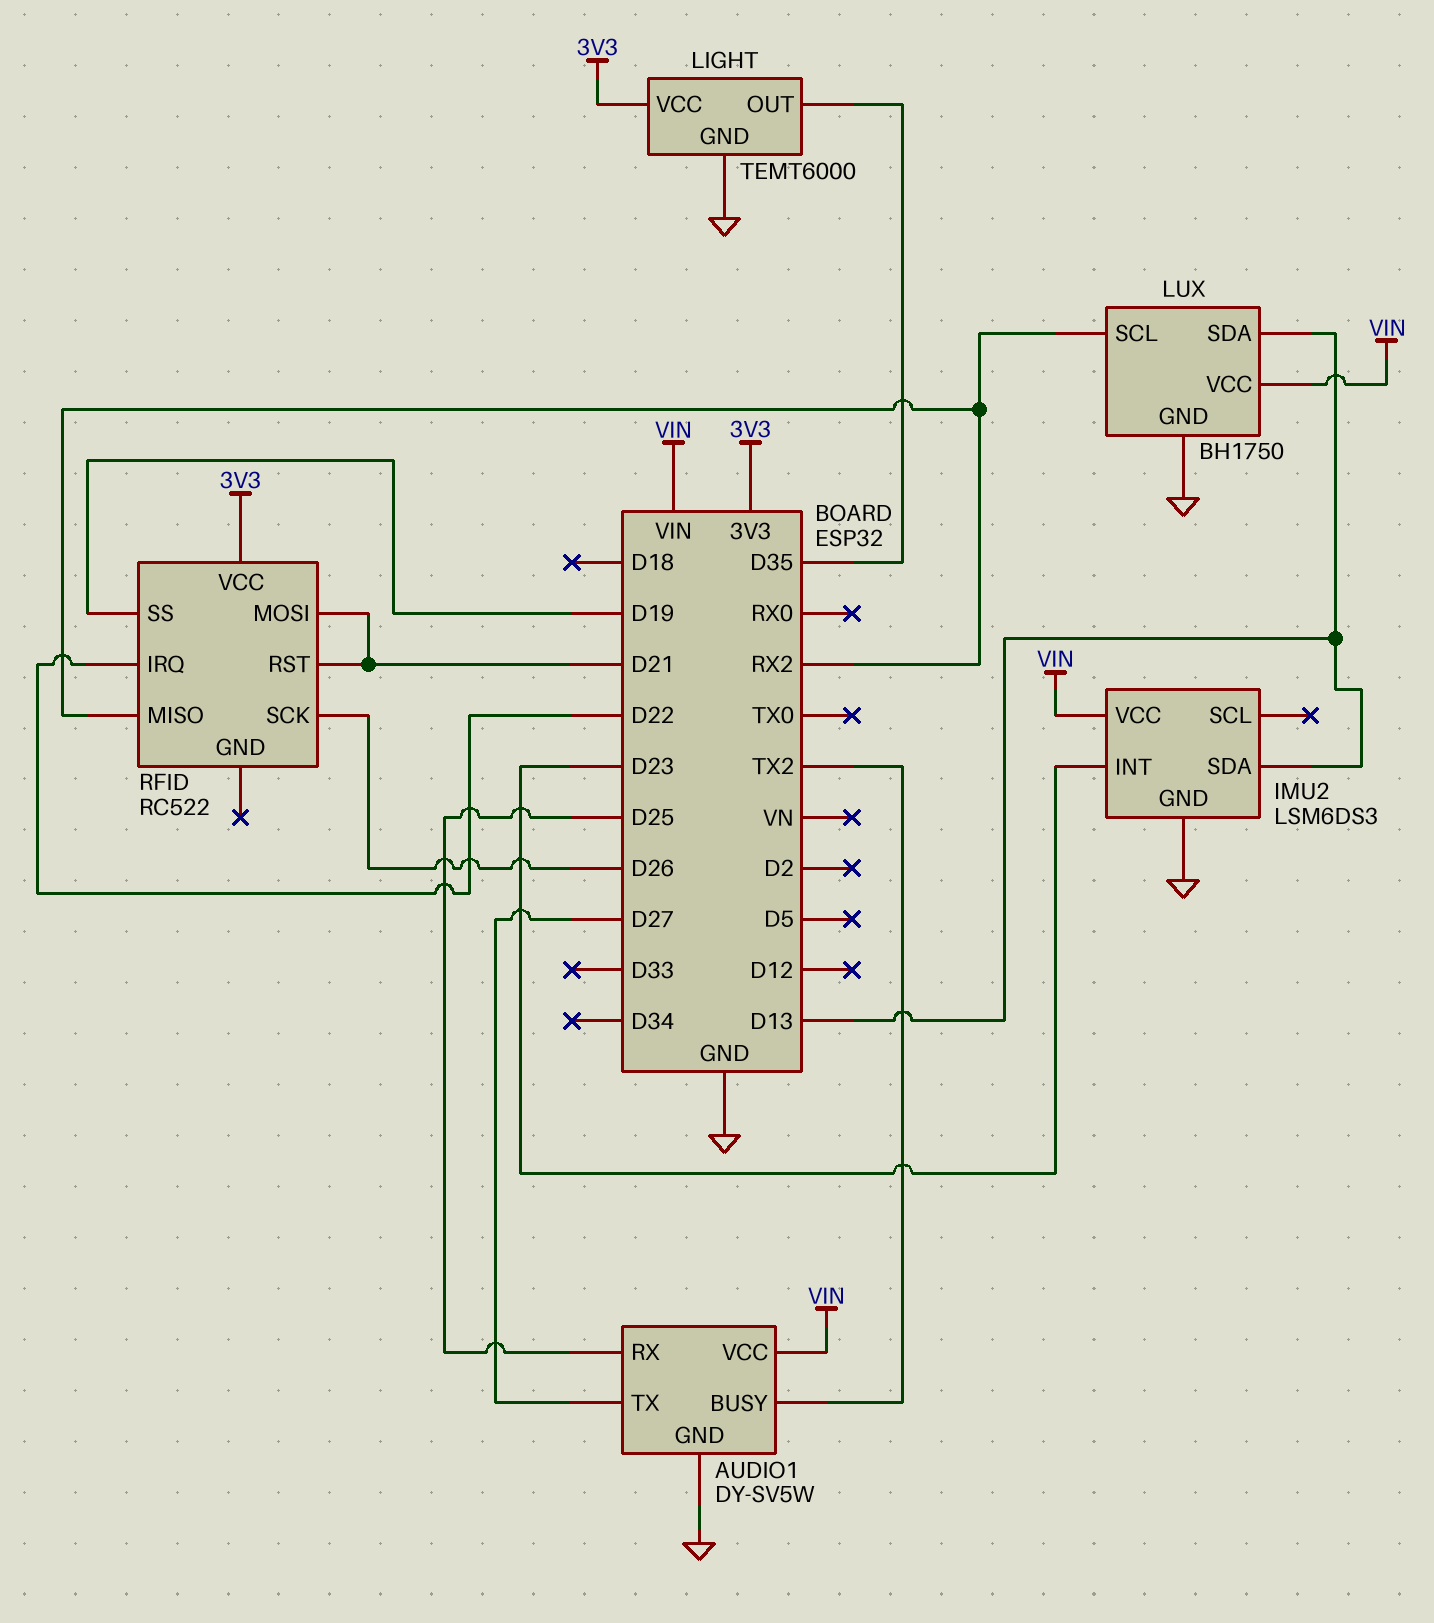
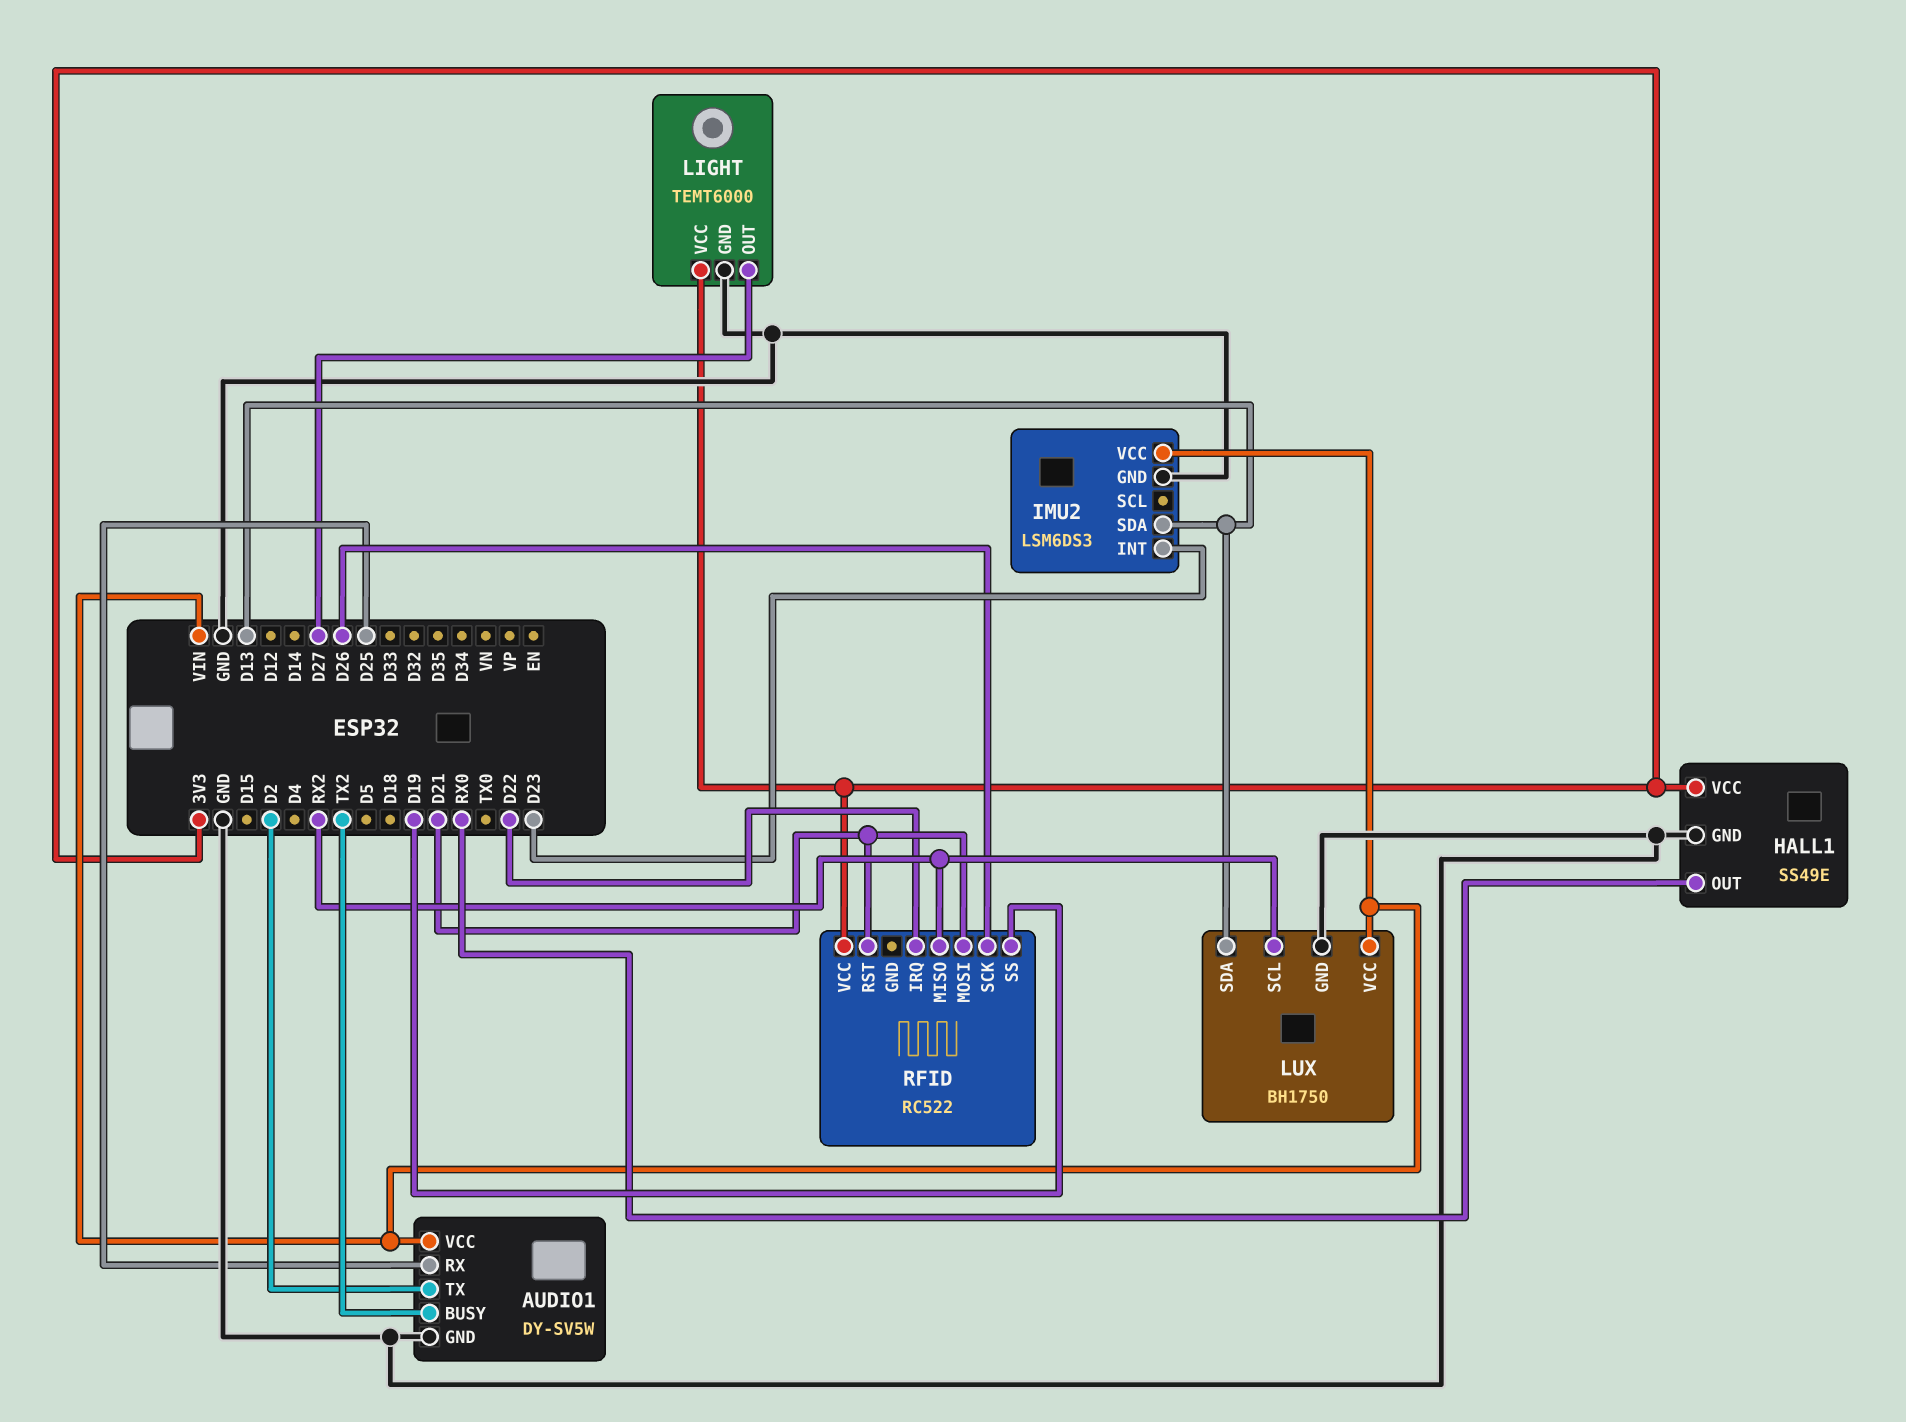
AUDIO1 pin TX: D27 -> D2
HALL1: none -> SS49E
HALL1 pin GND: none -> GND
HALL1 pin OUT: none -> RX0
HALL1 pin VCC: none -> 3V3
LIGHT pin OUT: D35 -> D27

